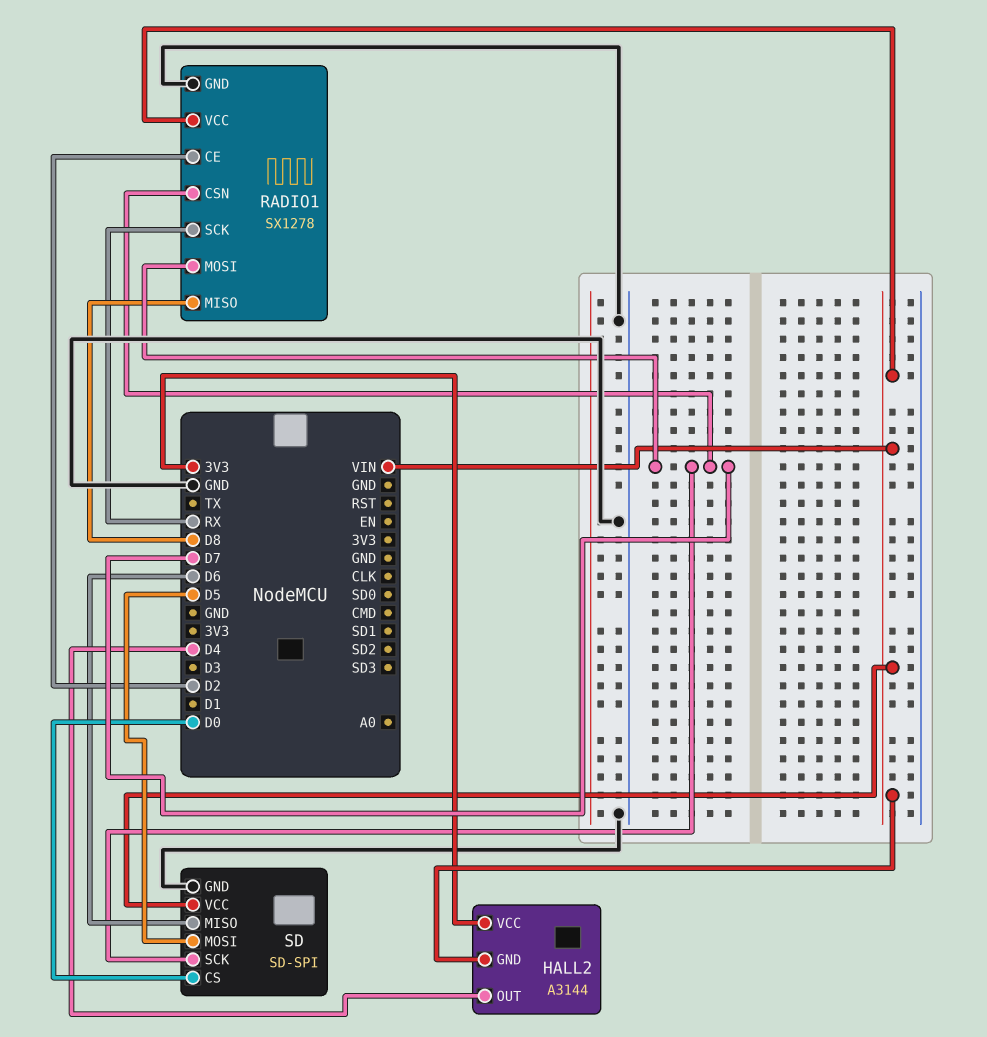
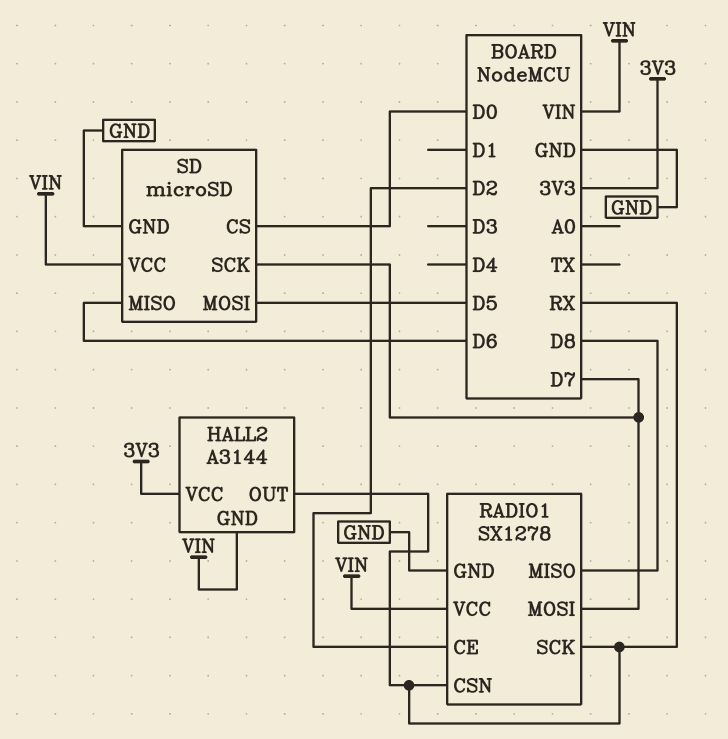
HALL2 pin OUT: D4 -> RX
RADIO1 pin CSN: D7 -> RX
SD: SD-SPI -> microSD

